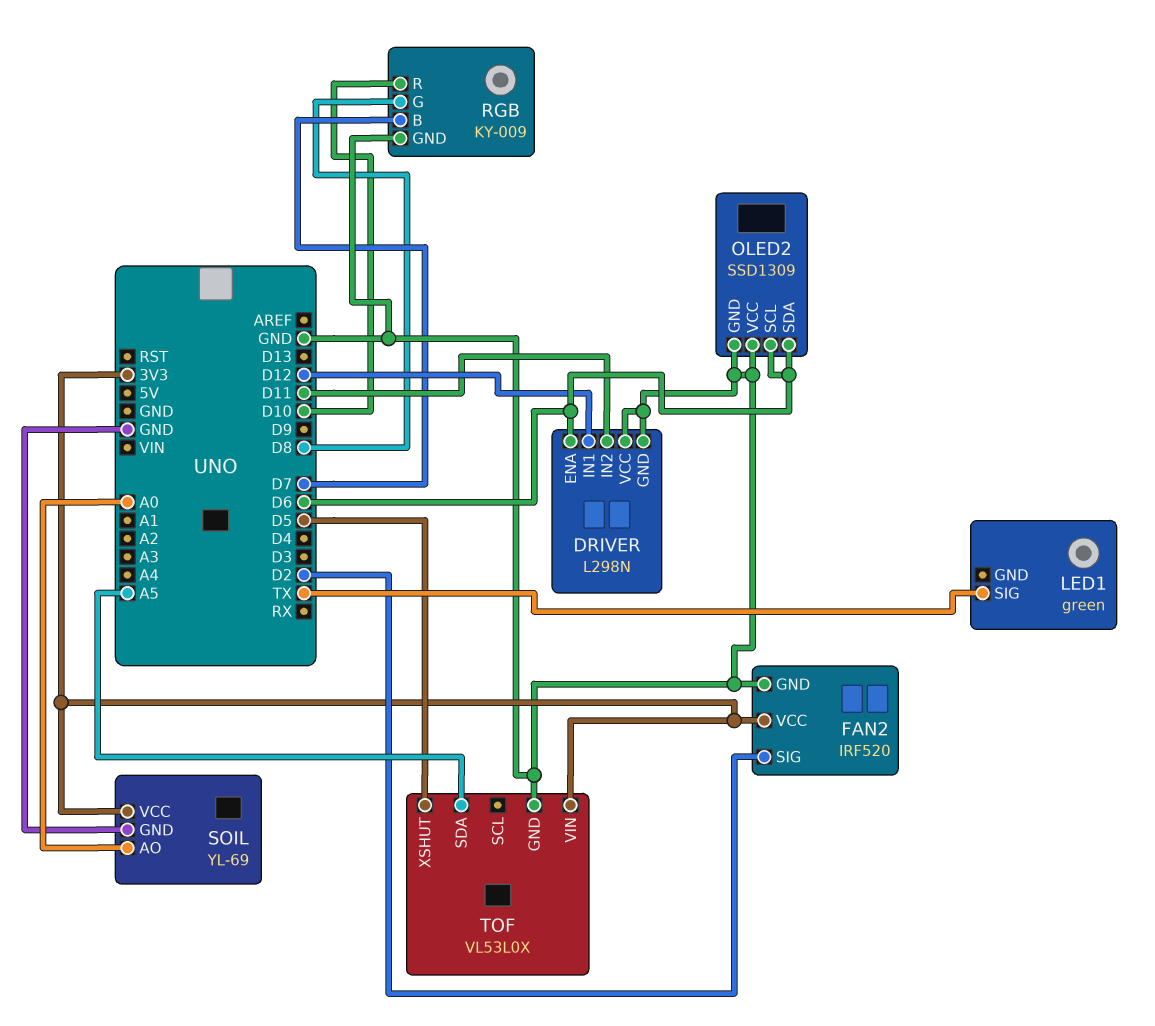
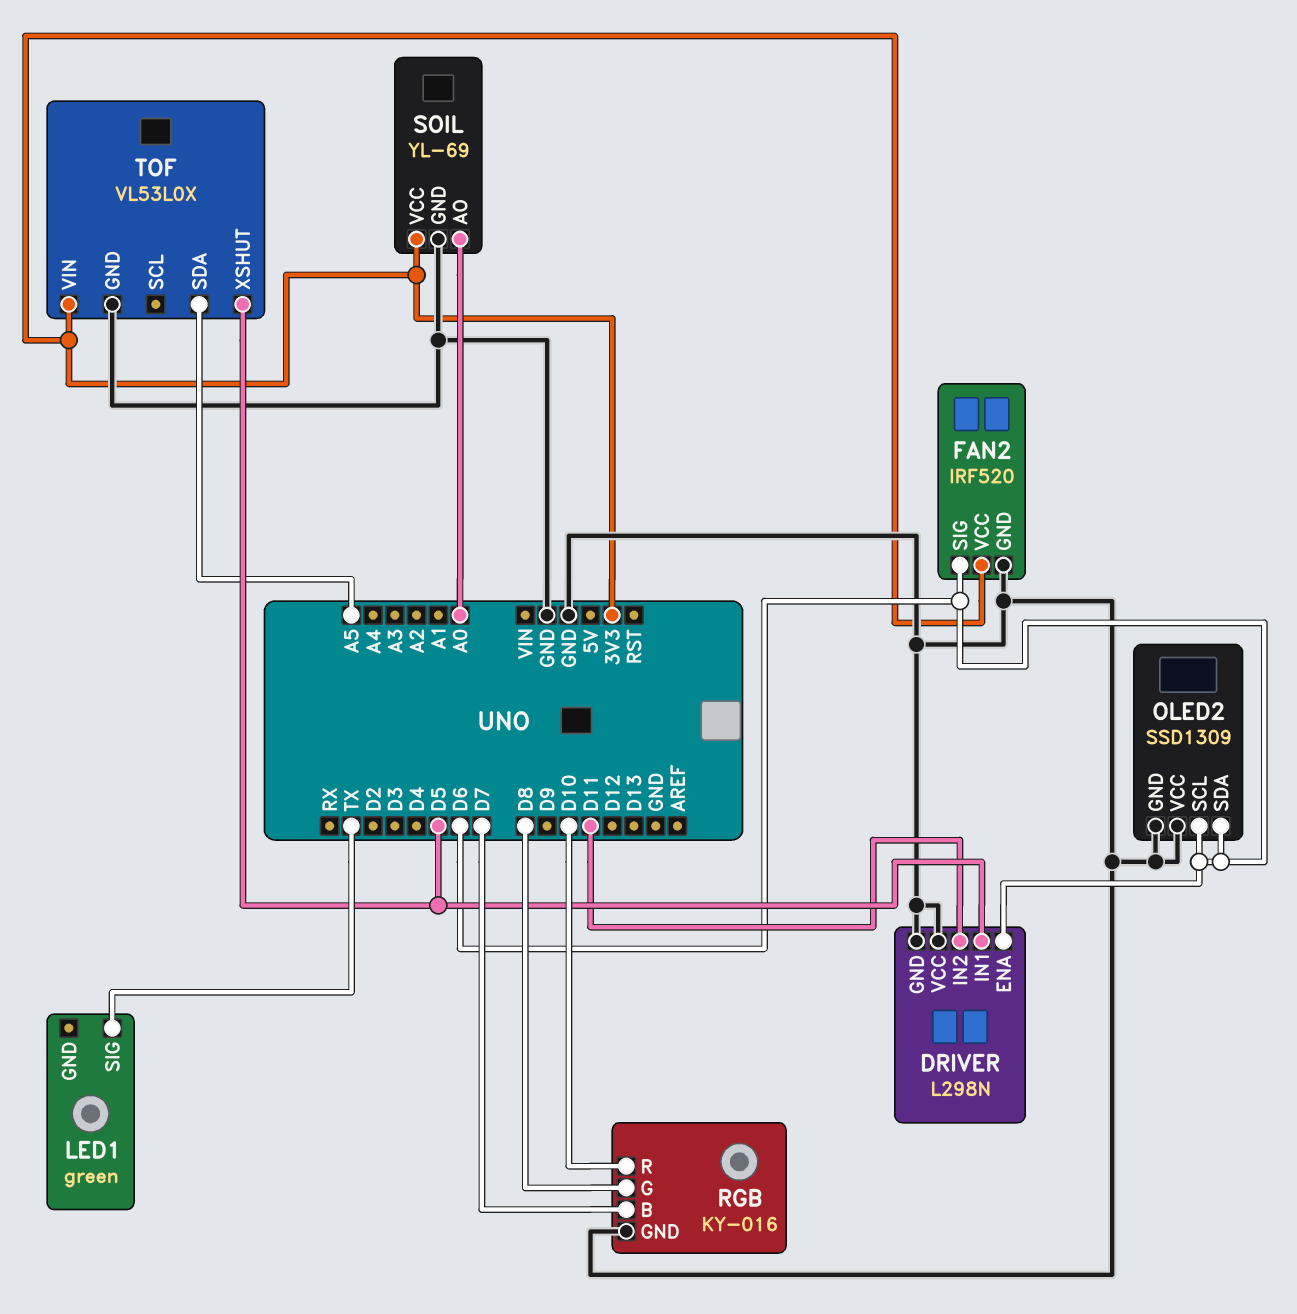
DRIVER pin IN1: D12 -> D5
FAN2 pin SIG: D2 -> D6
RGB: KY-009 -> KY-016

